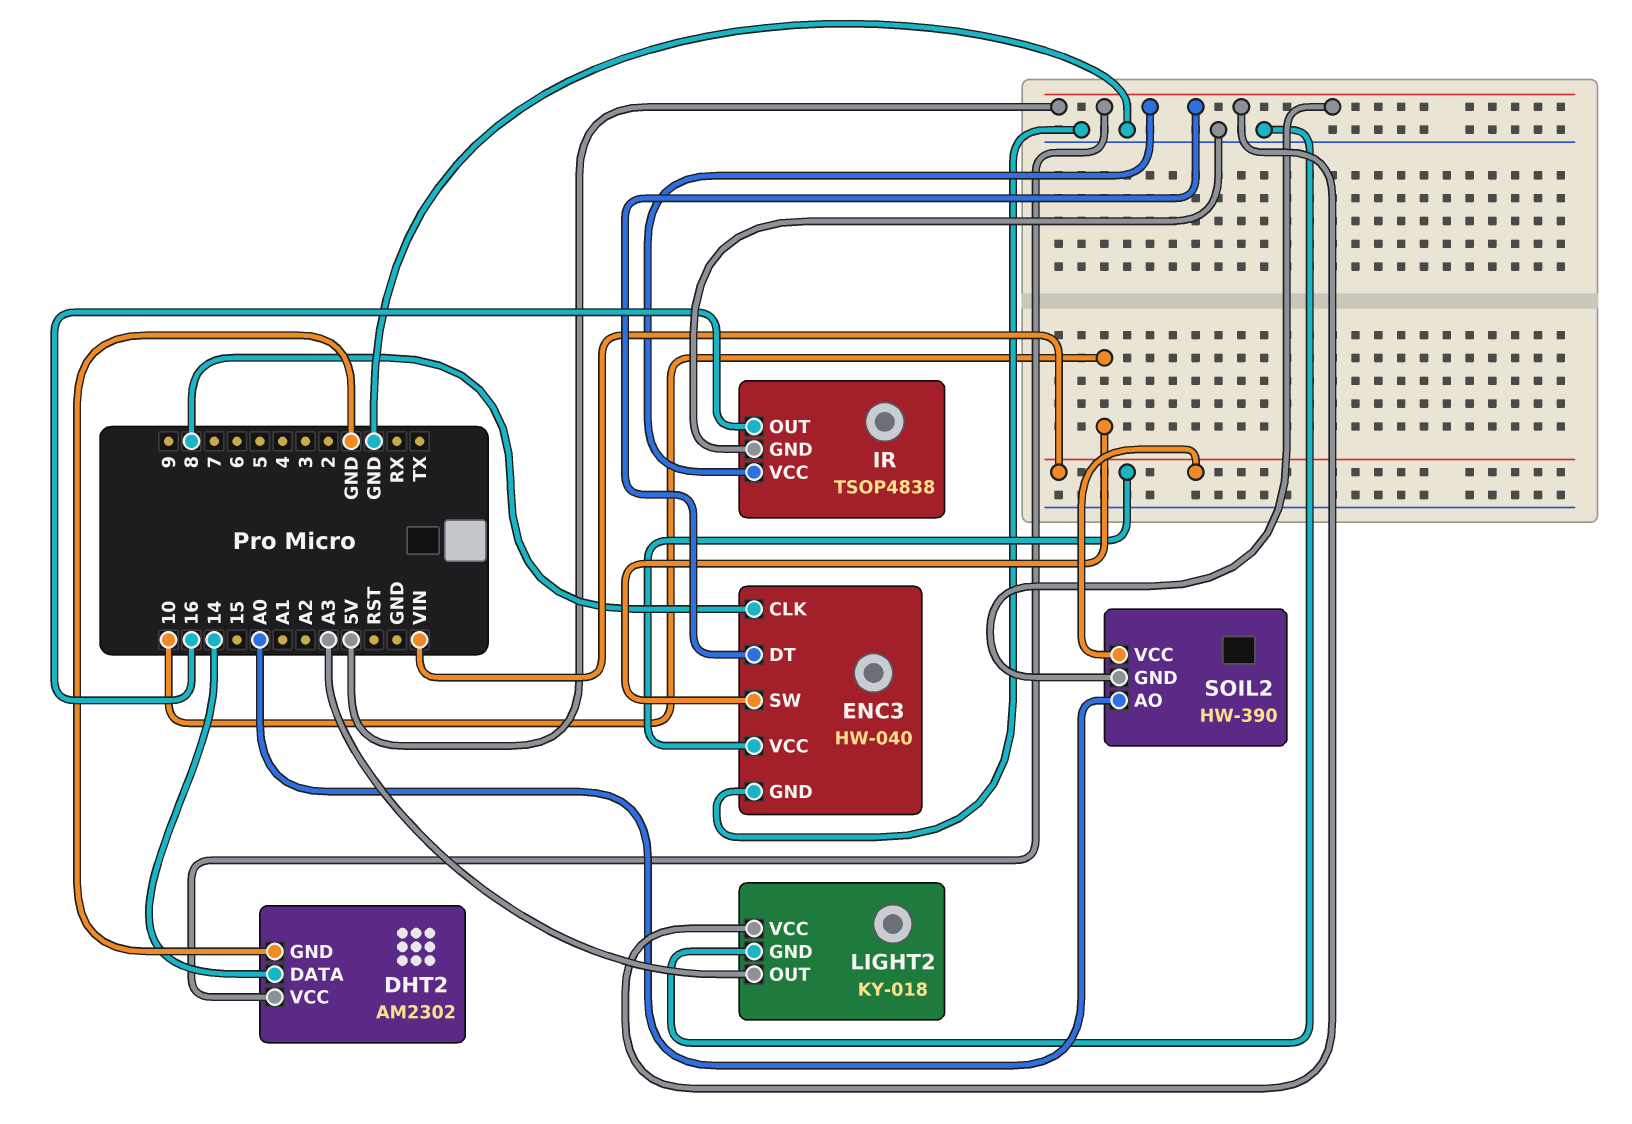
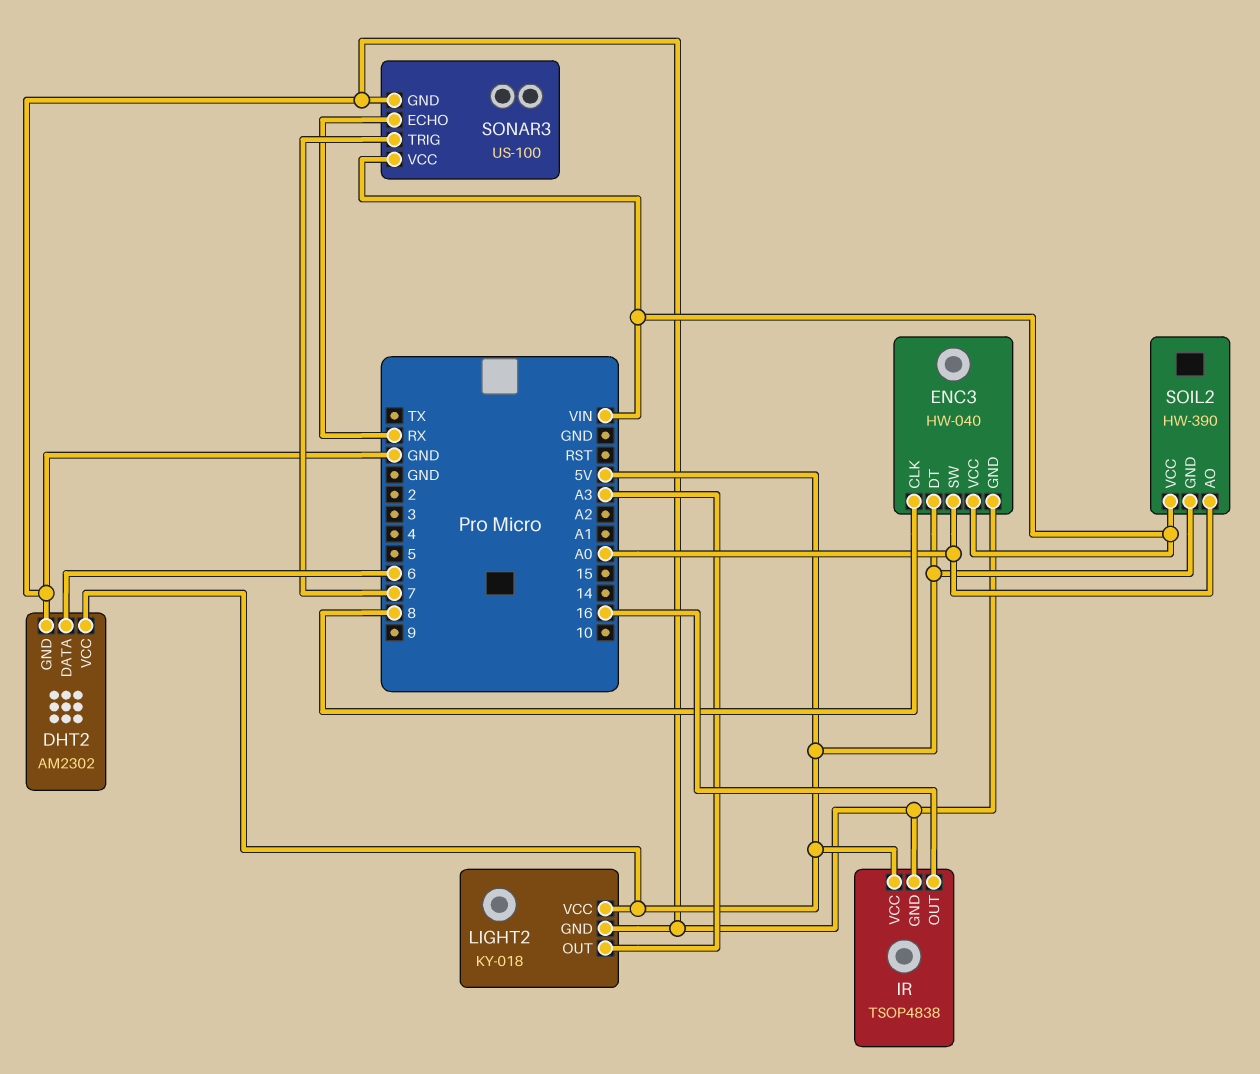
DHT2 pin DATA: 14 -> 6
ENC3 pin SW: 10 -> A0
SONAR3: none -> US-100
SONAR3 pin ECHO: none -> RX
SONAR3 pin GND: none -> GND
SONAR3 pin TRIG: none -> 7
SONAR3 pin VCC: none -> VIN

